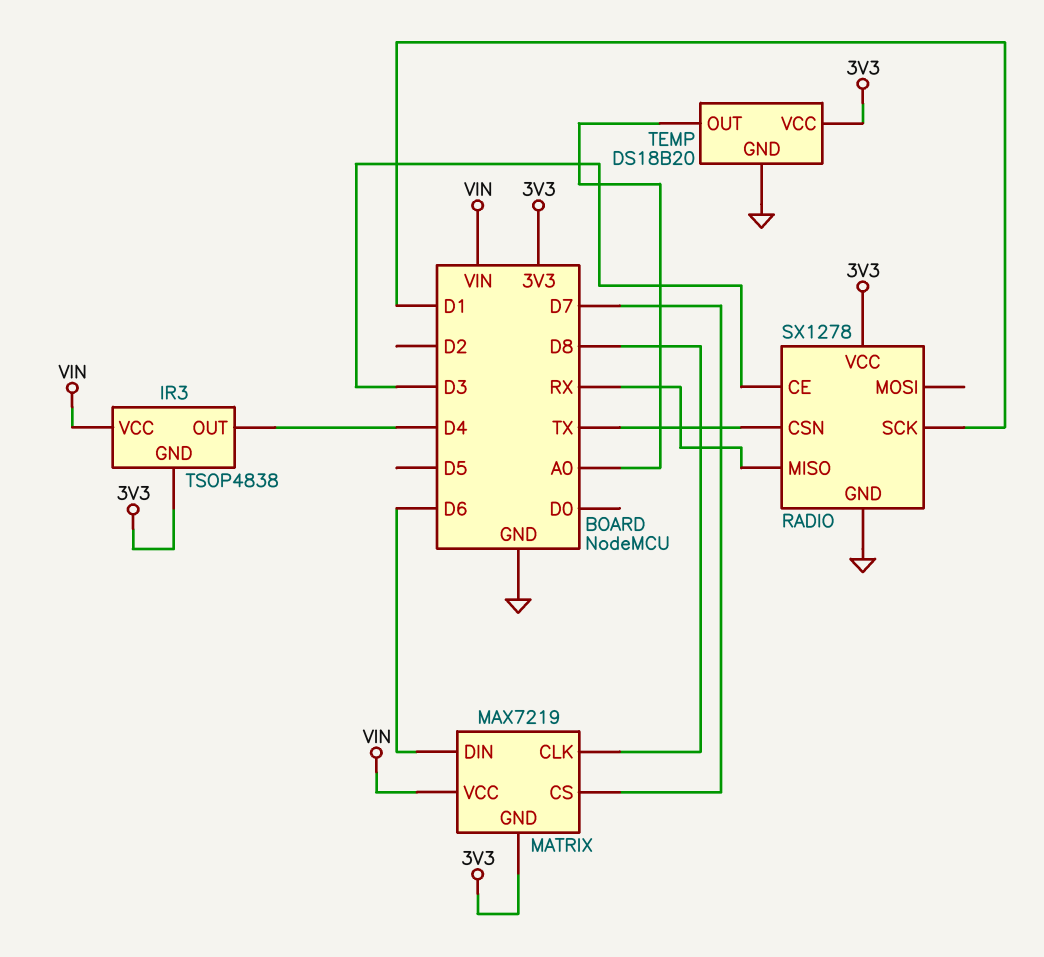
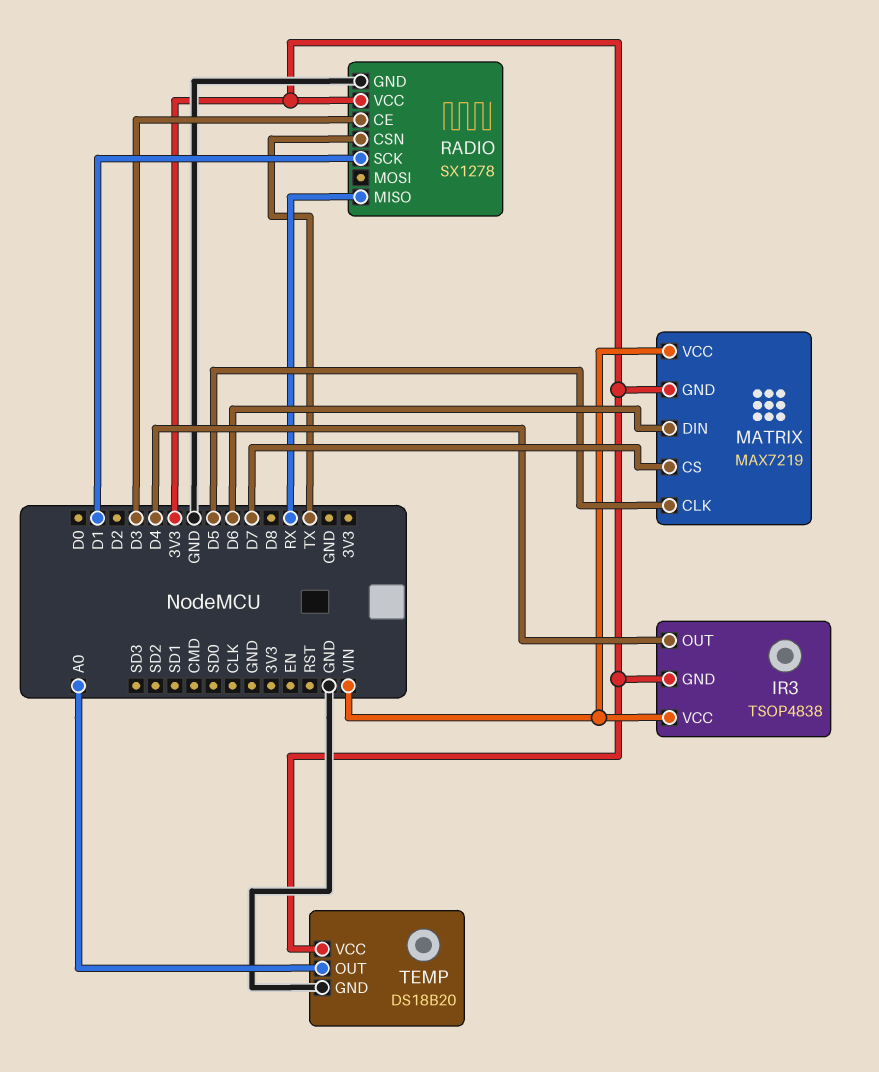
MATRIX pin CLK: D8 -> D5

